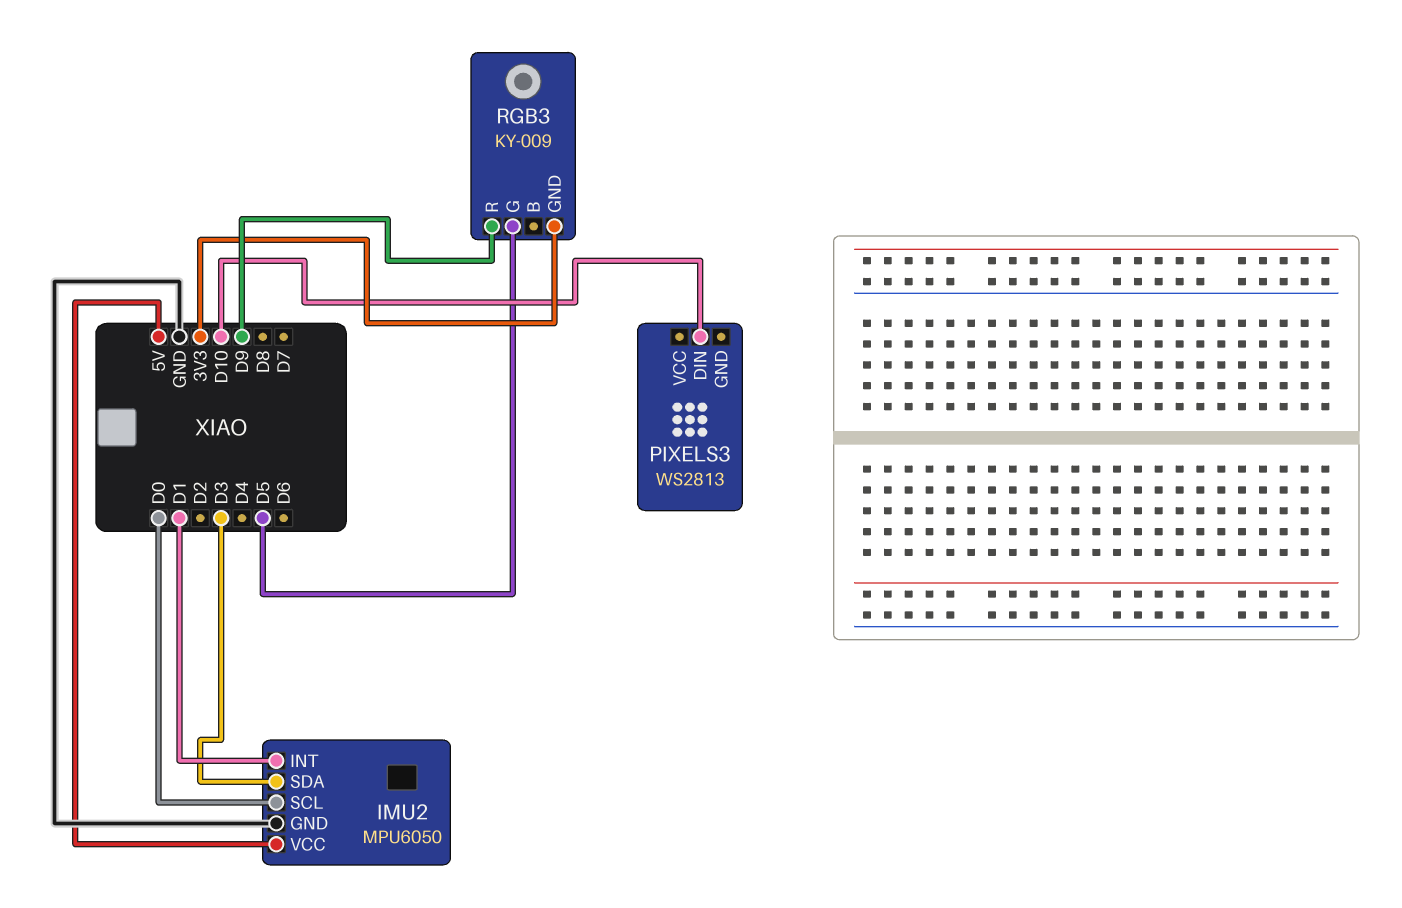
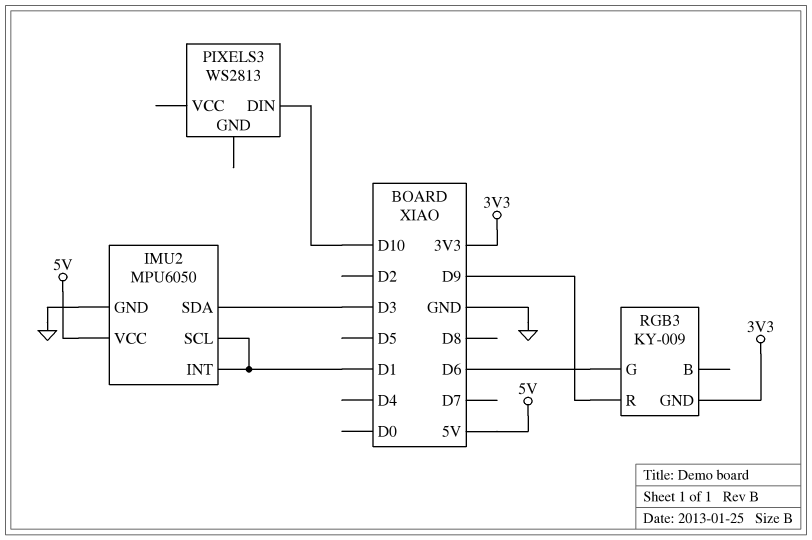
IMU2 pin SCL: D0 -> D1
RGB3 pin G: D5 -> D6

